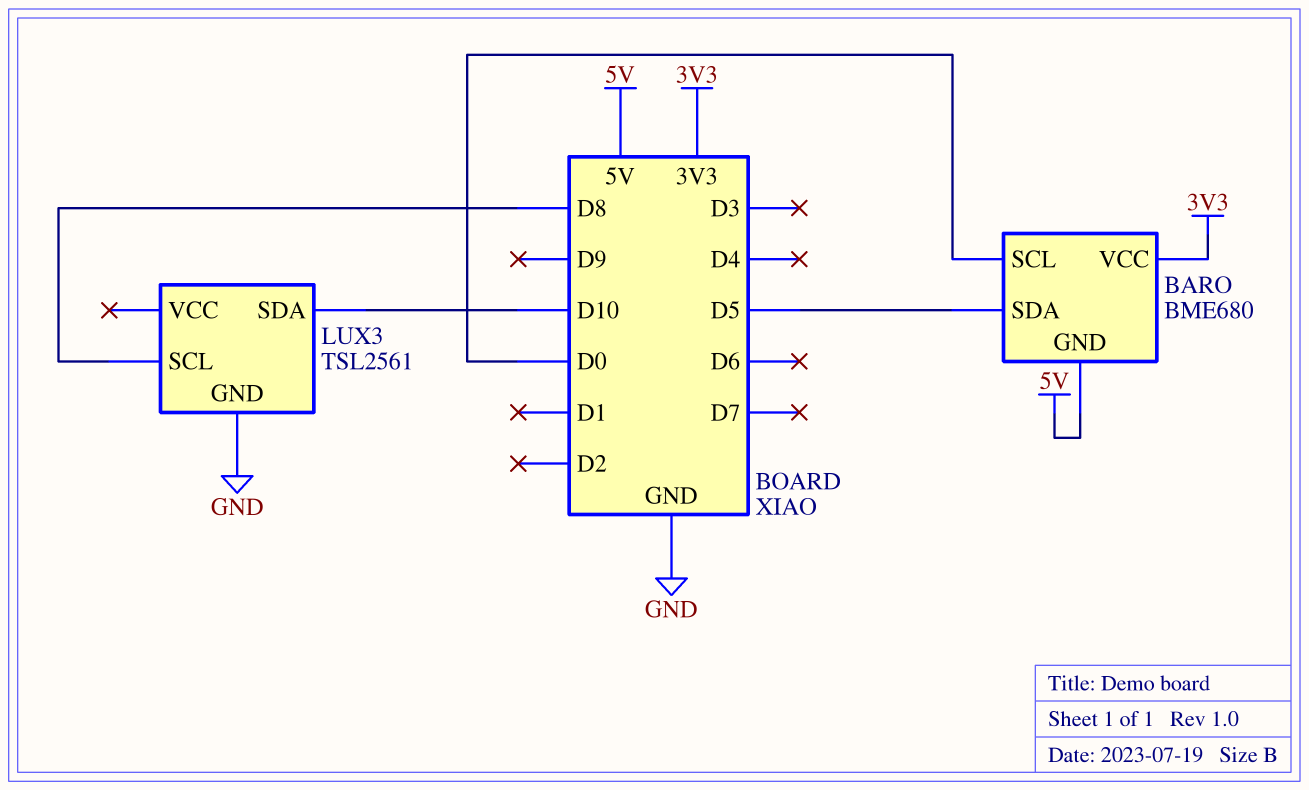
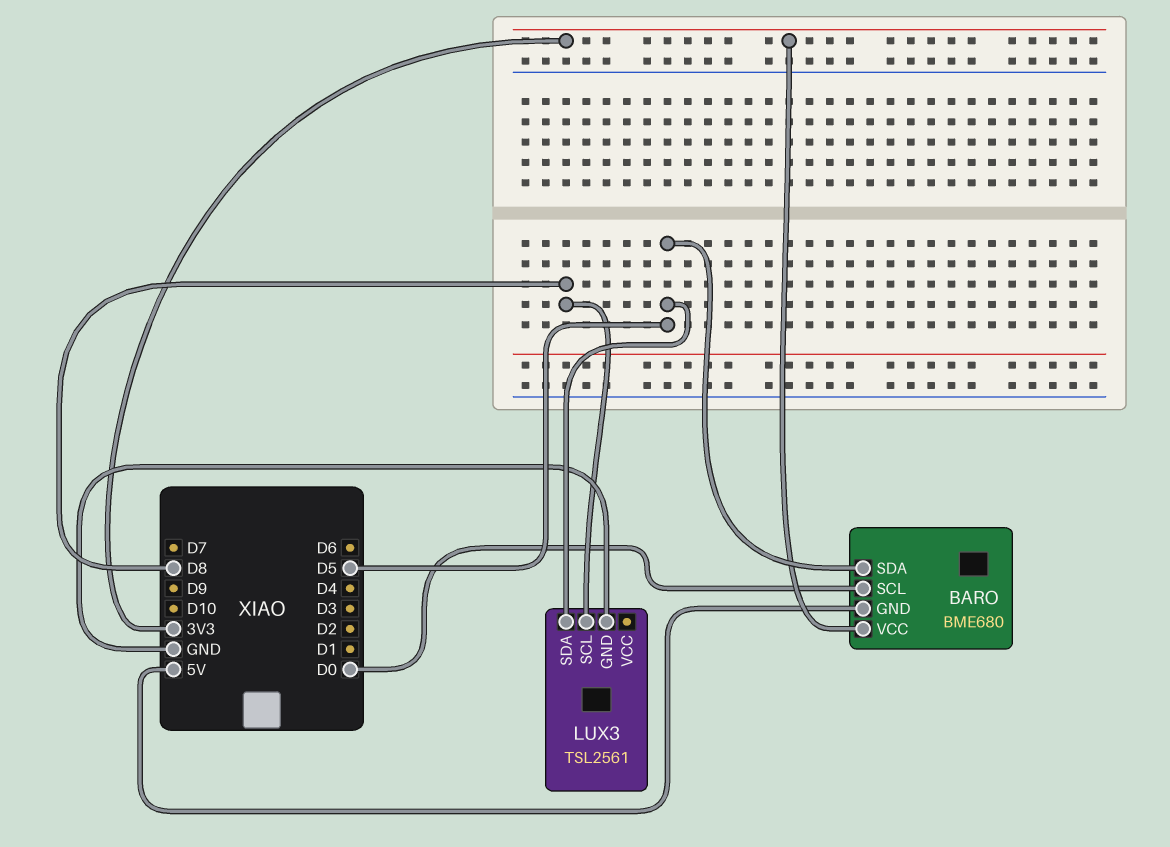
LUX3 pin SDA: D10 -> D5

